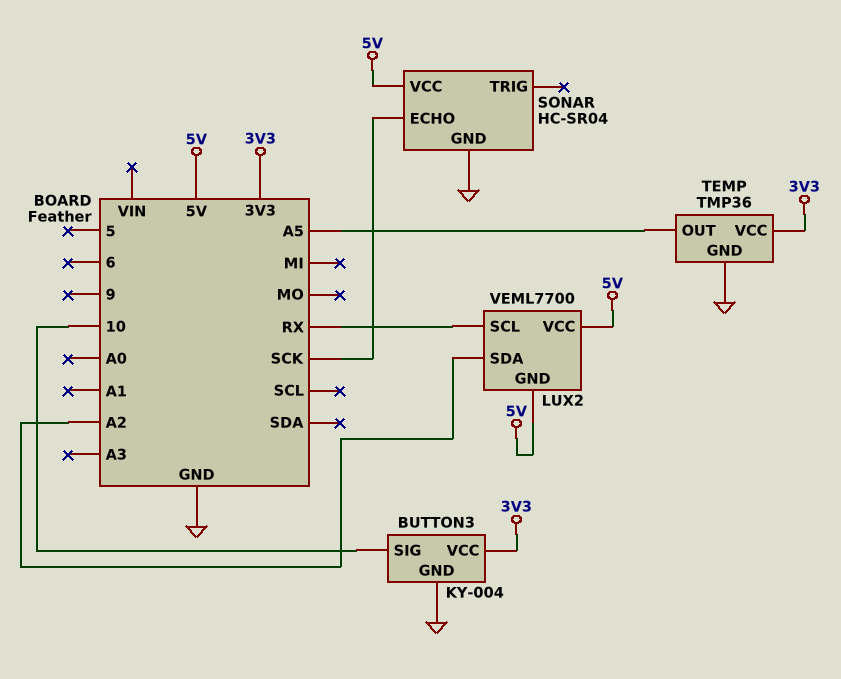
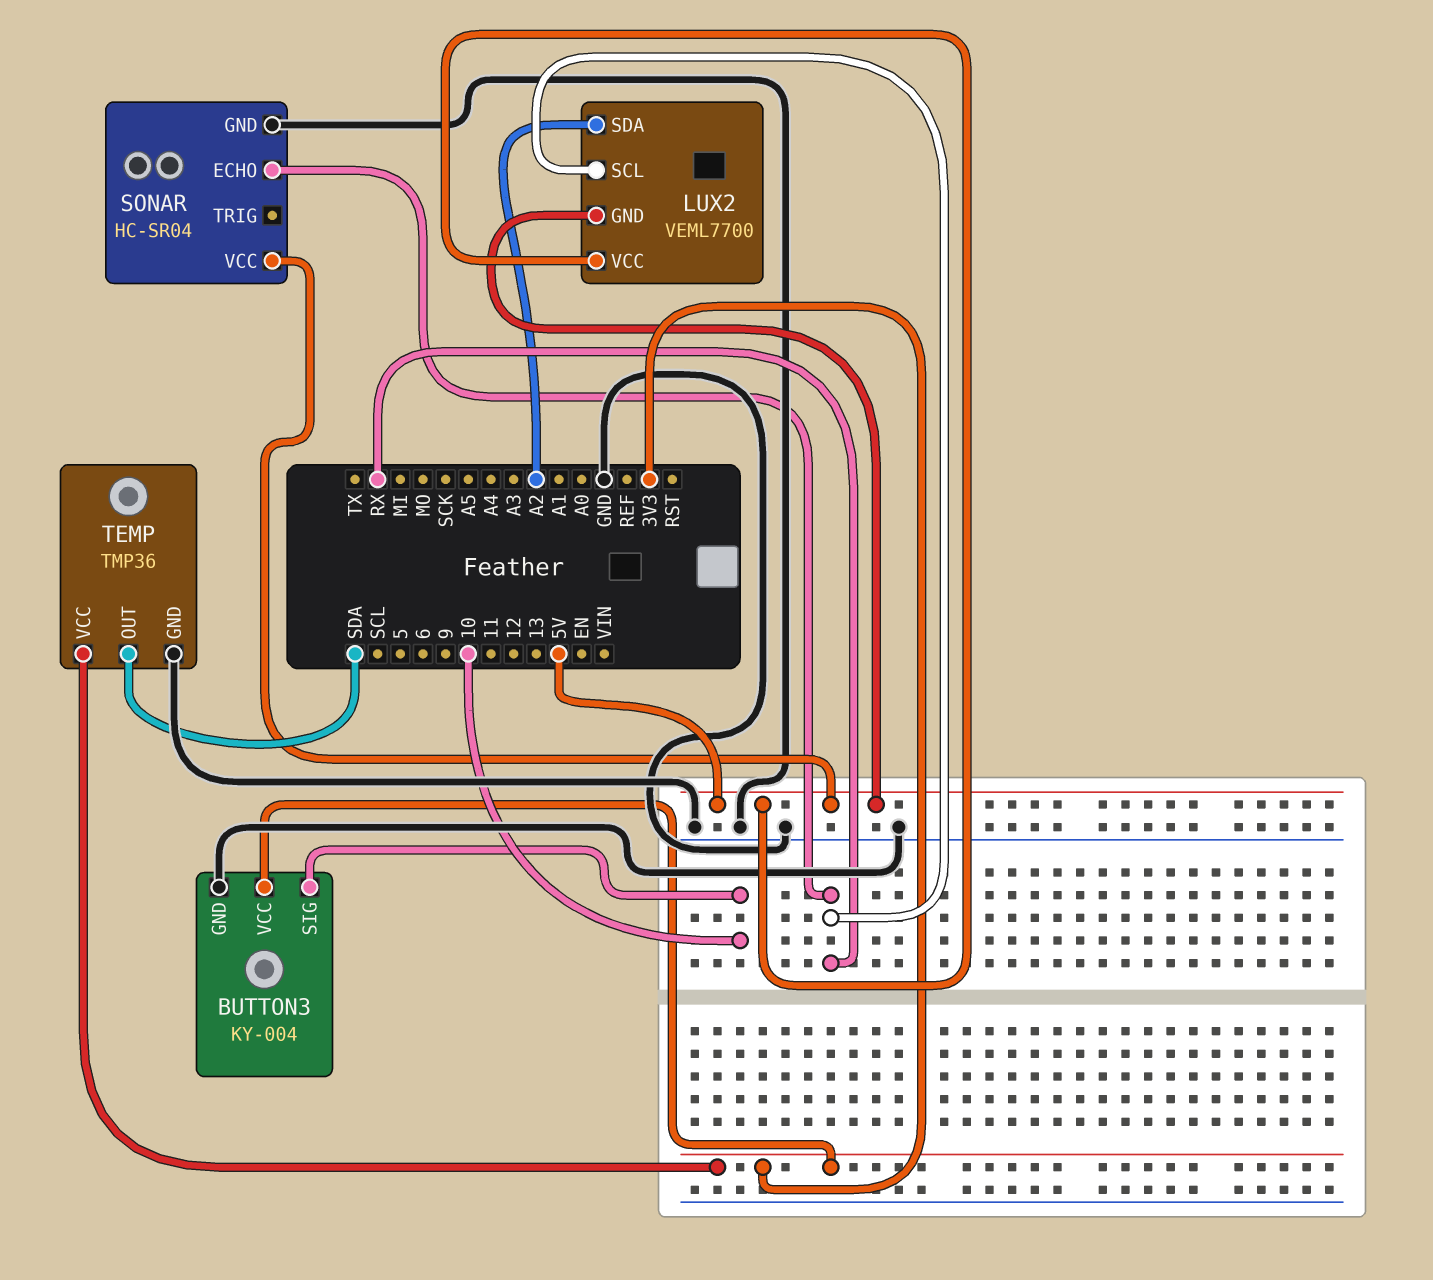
SONAR pin ECHO: SCK -> RX
TEMP pin OUT: A5 -> SDA

